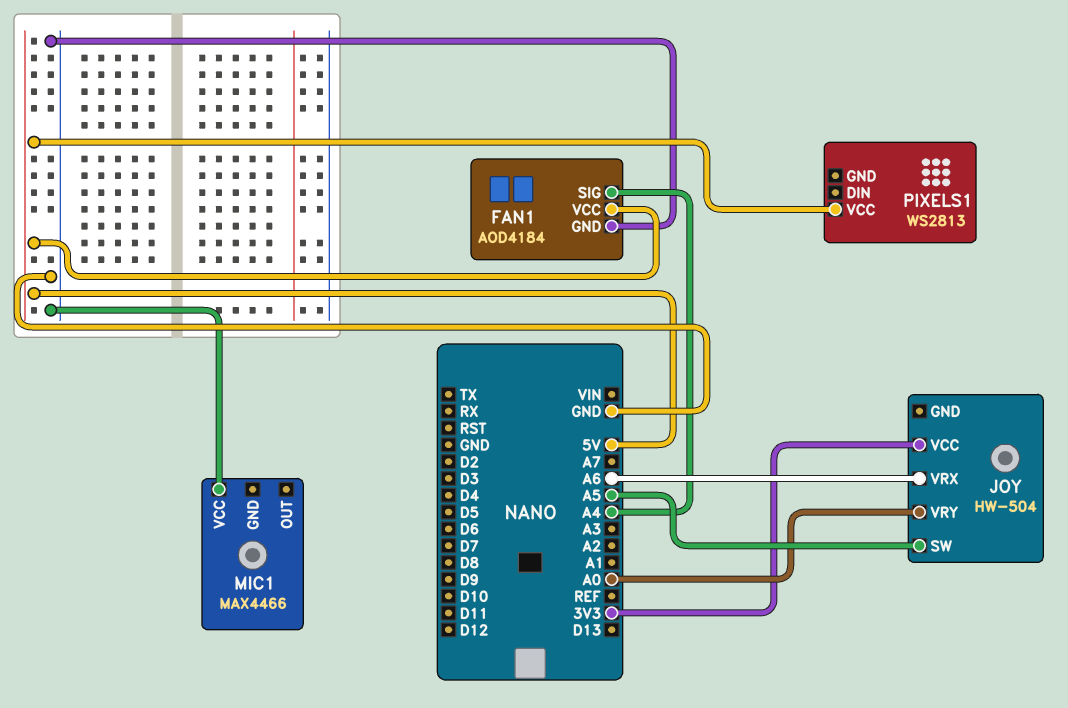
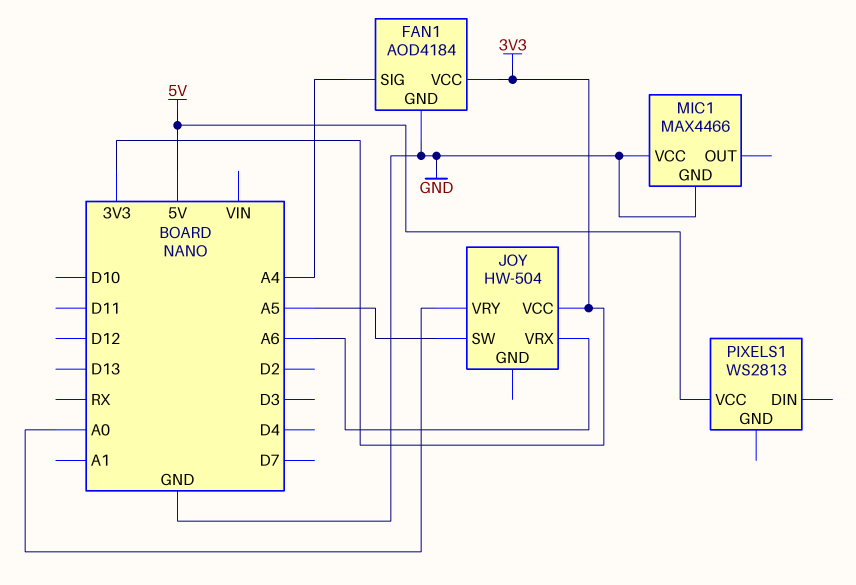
FAN1 pin VCC: 5V -> 3V3
MIC1 pin GND: none -> GND

